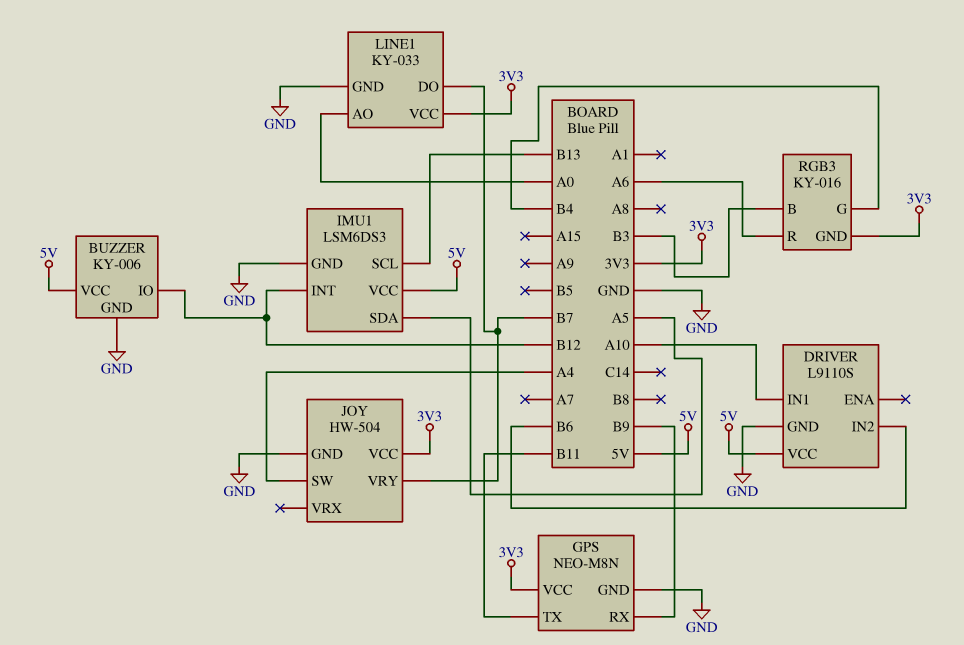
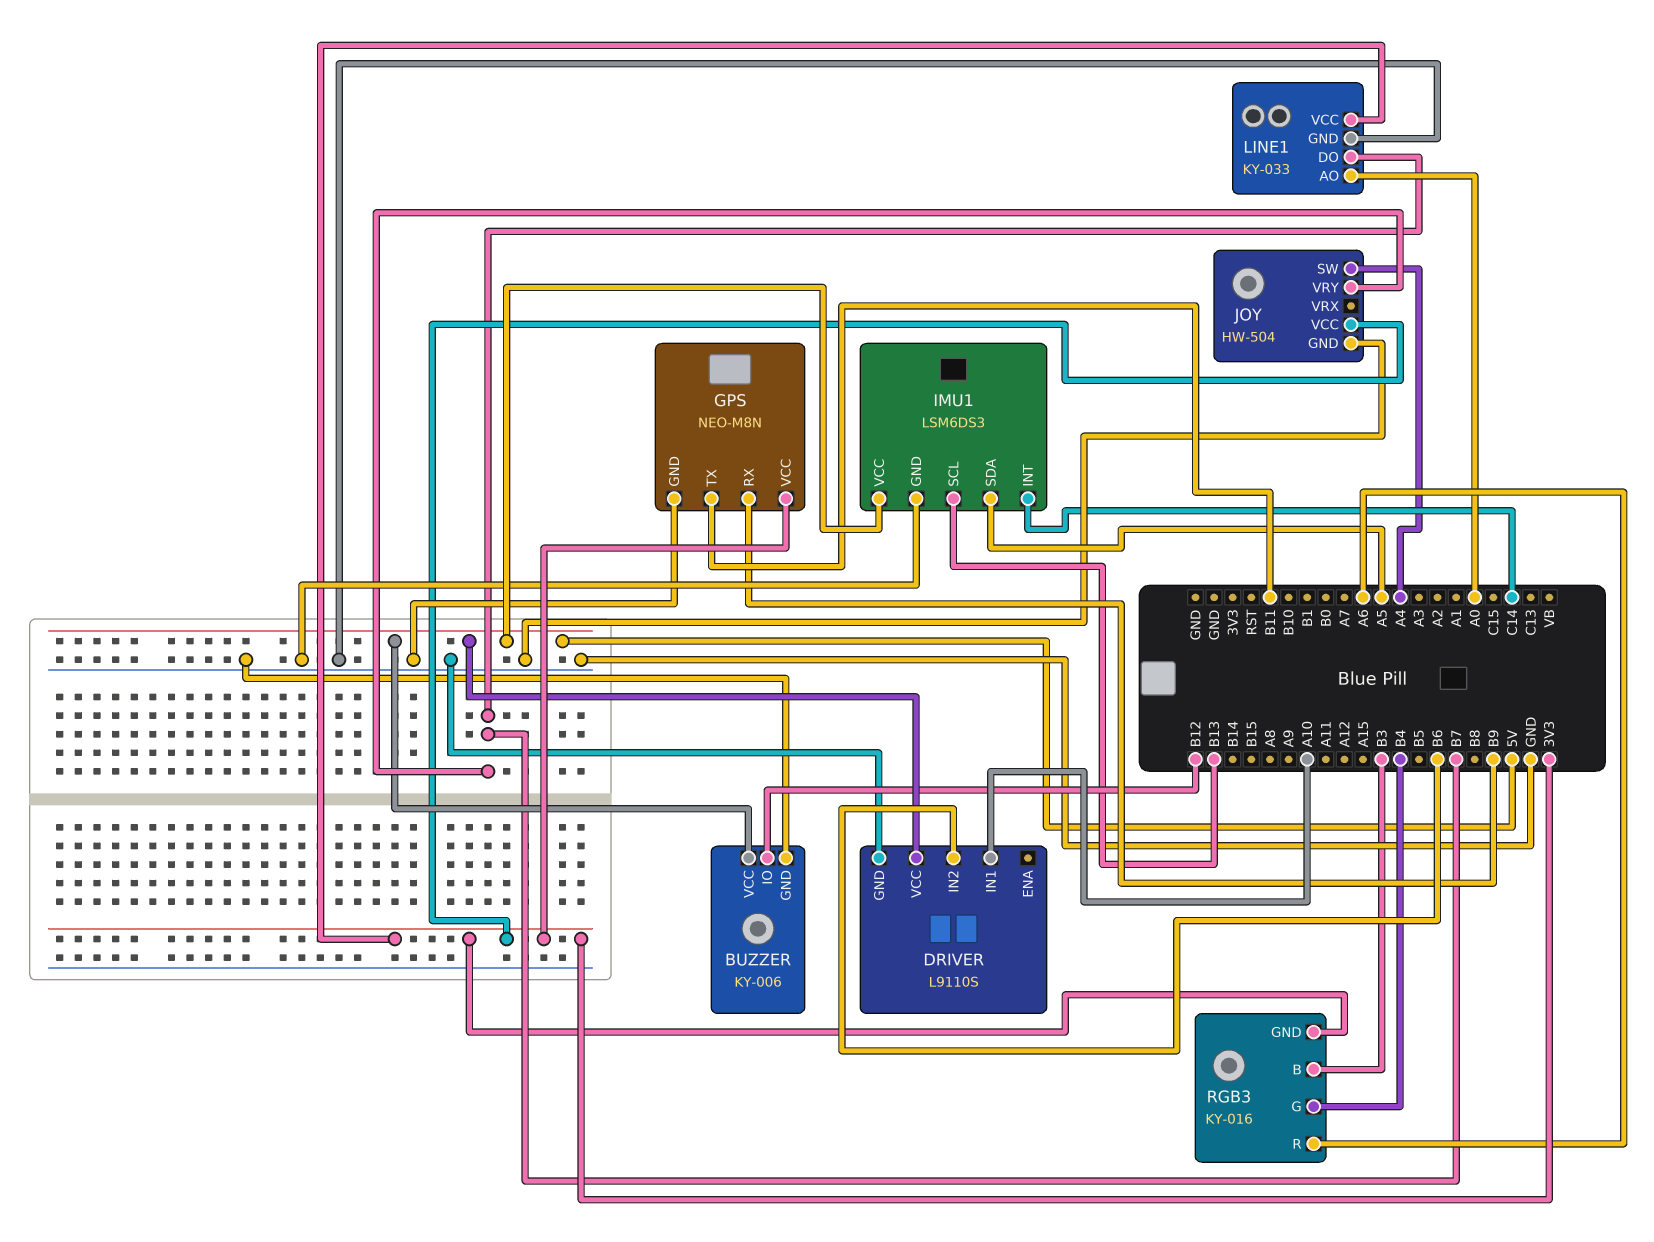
IMU1 pin INT: B12 -> C14

